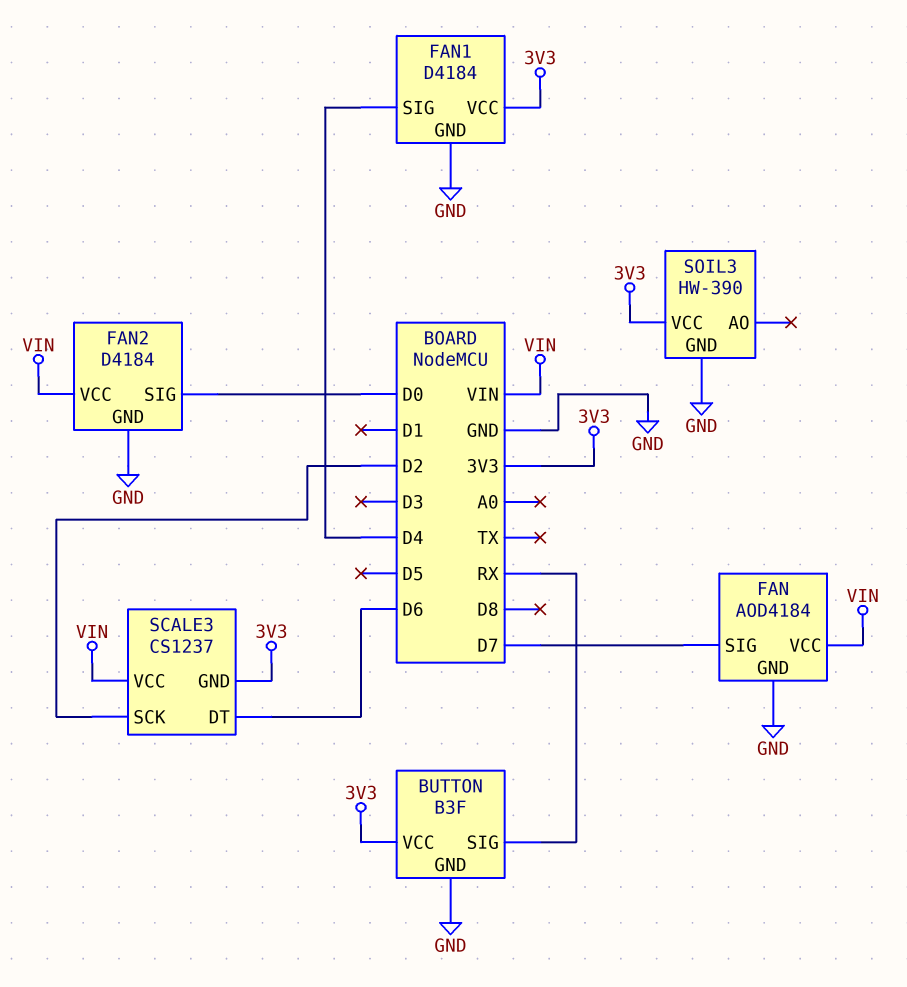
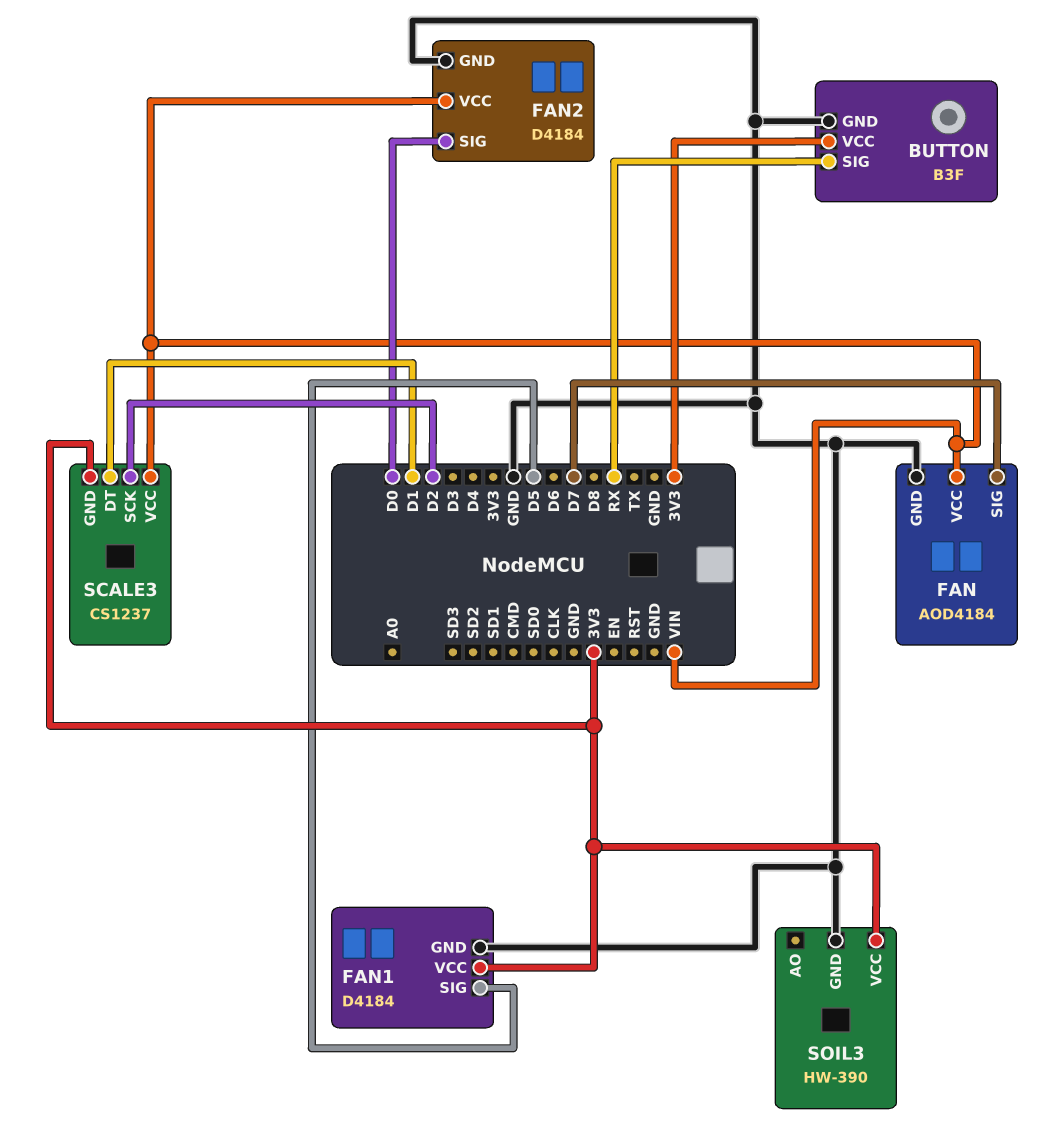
FAN1 pin SIG: D4 -> D5
SCALE3 pin DT: D6 -> D1

